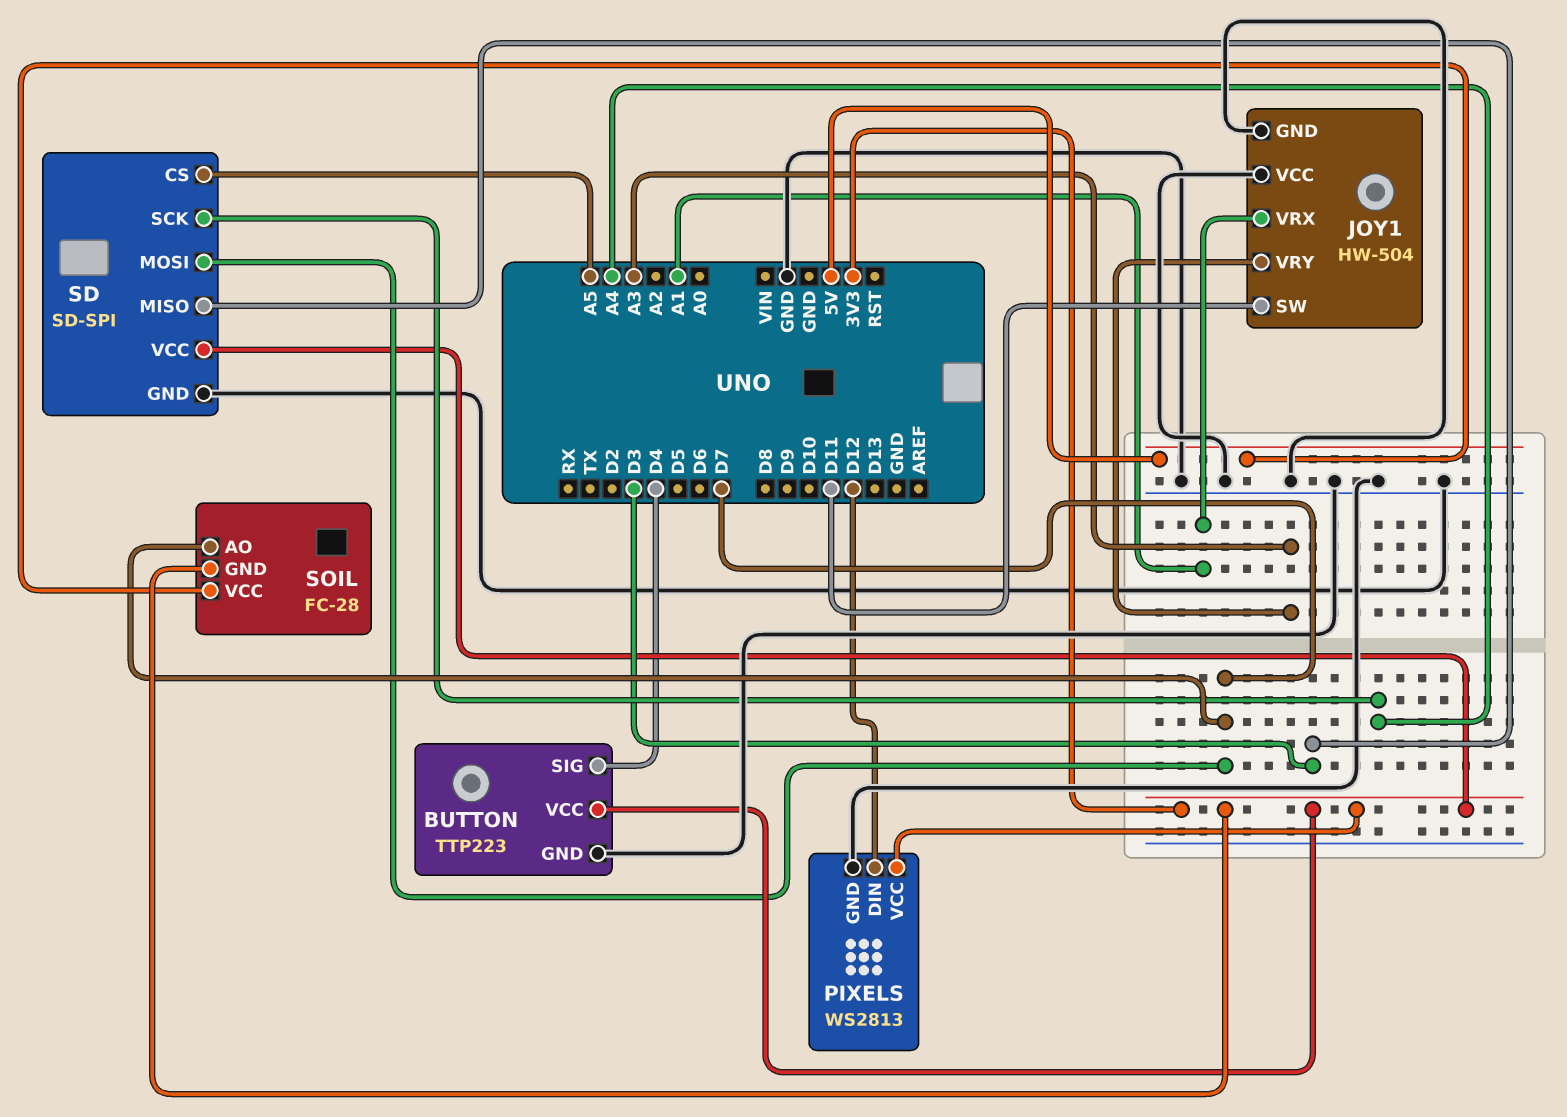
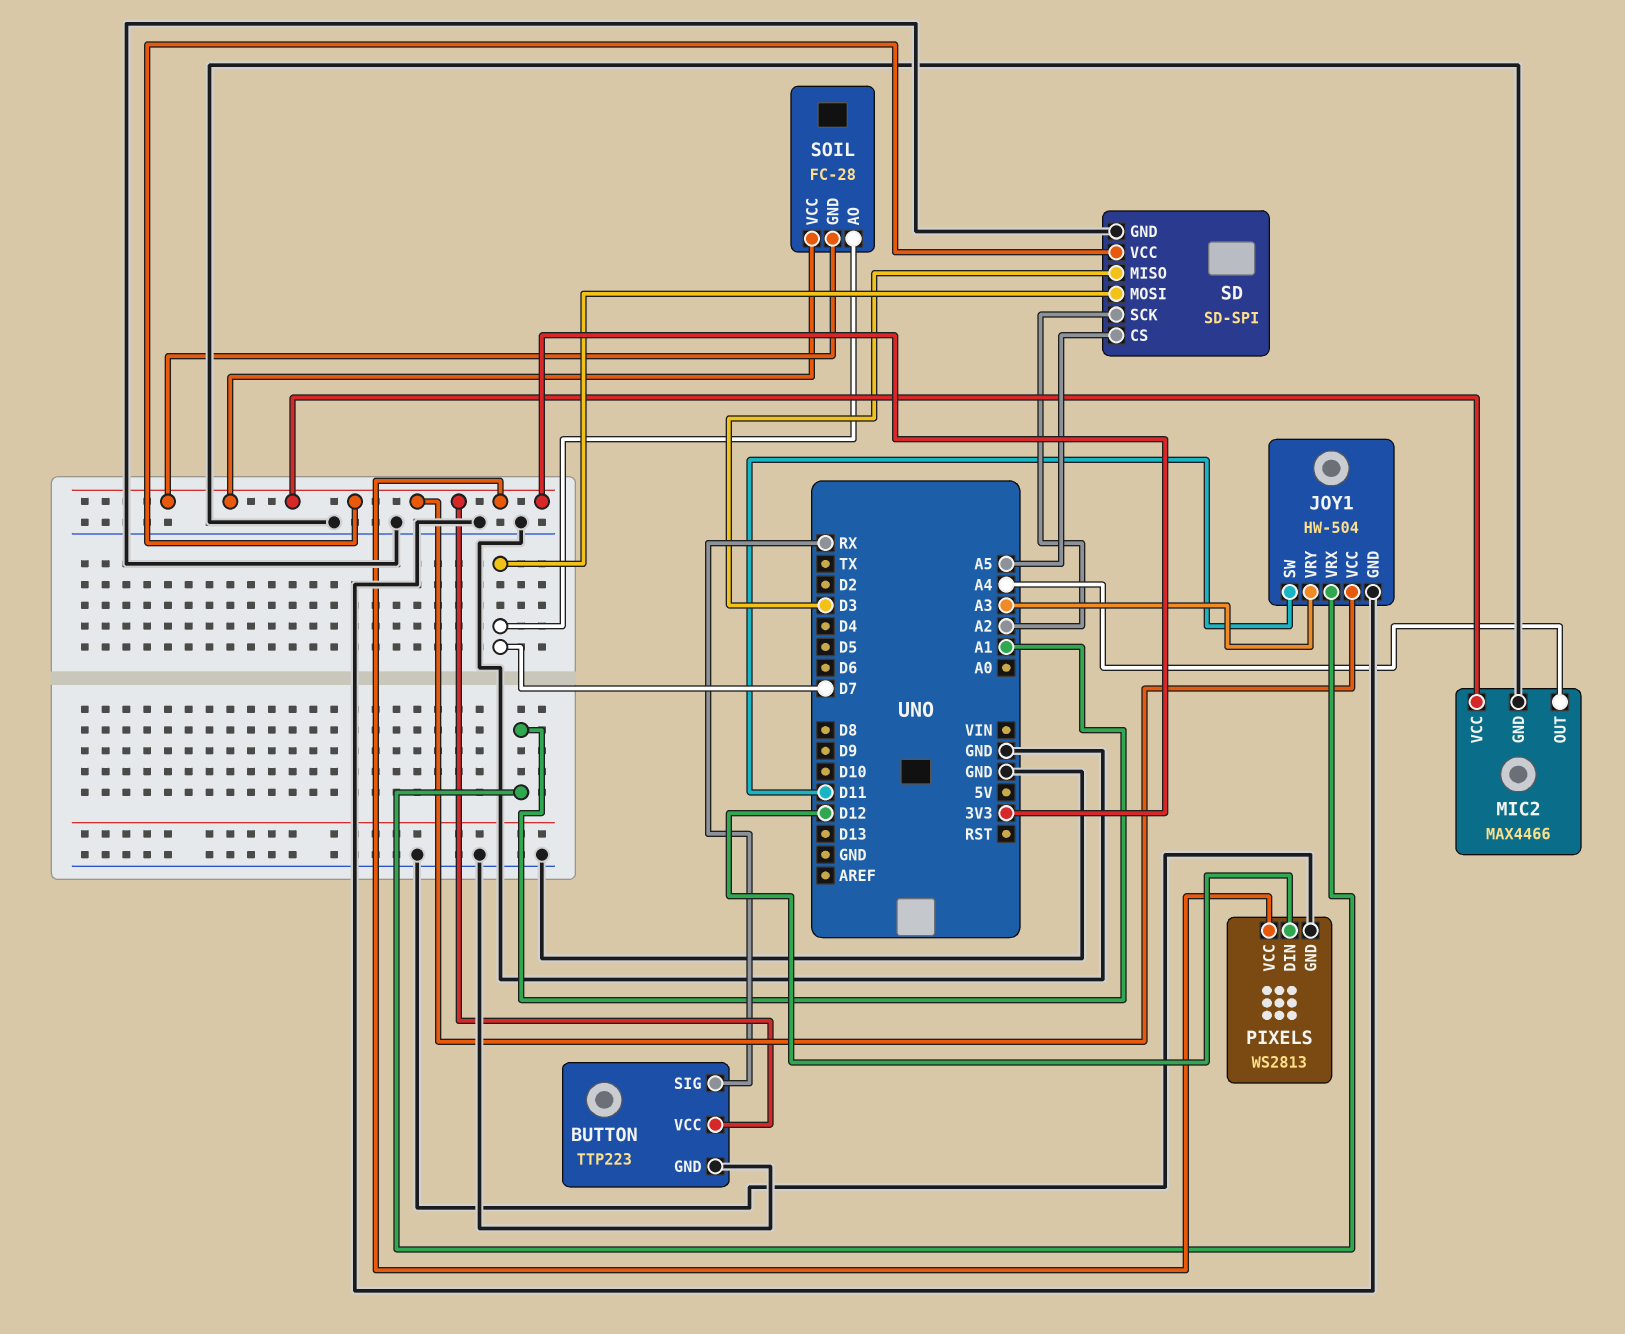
BUTTON pin SIG: D4 -> RX
JOY1 pin VCC: GND -> 3V3
MIC2: none -> MAX4466
MIC2 pin GND: none -> GND
MIC2 pin OUT: none -> A4
MIC2 pin VCC: none -> 3V3
SD pin SCK: A4 -> A2
SOIL pin VCC: 5V -> 3V3

